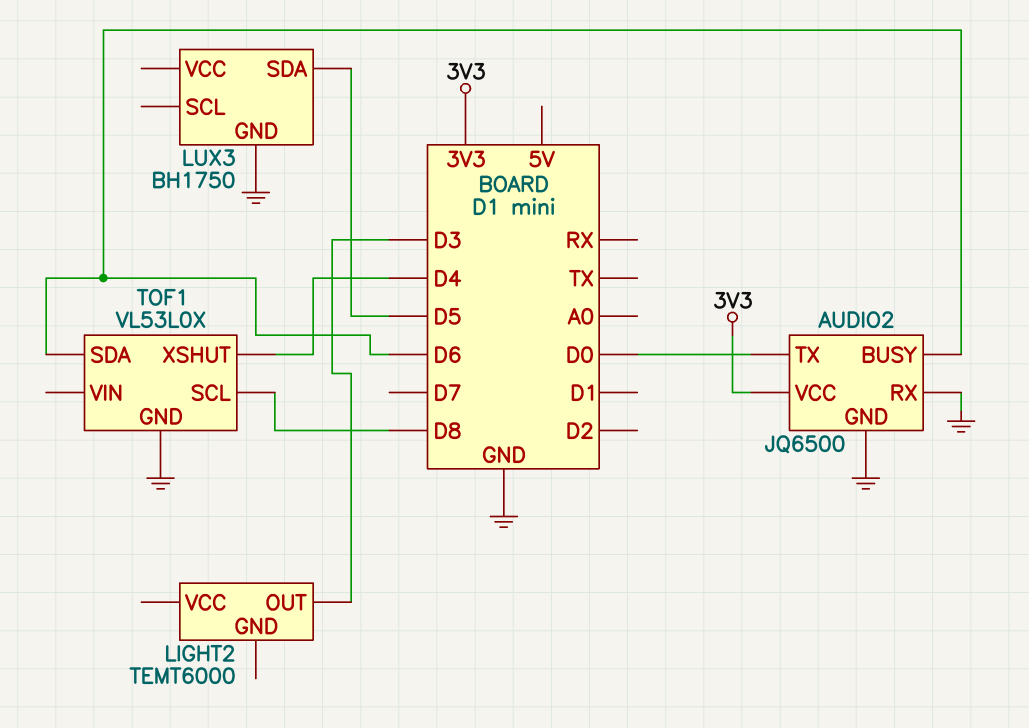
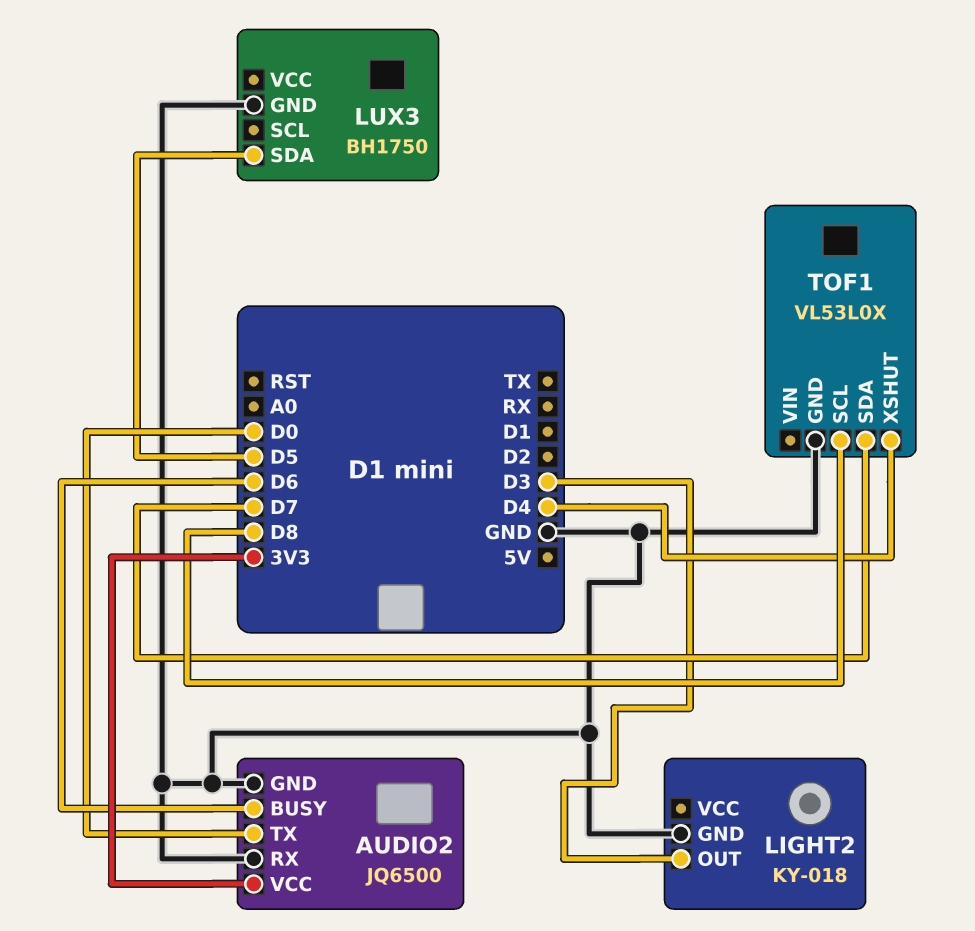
LIGHT2: TEMT6000 -> KY-018
LIGHT2 pin GND: none -> GND
TOF1 pin SDA: D6 -> D7

